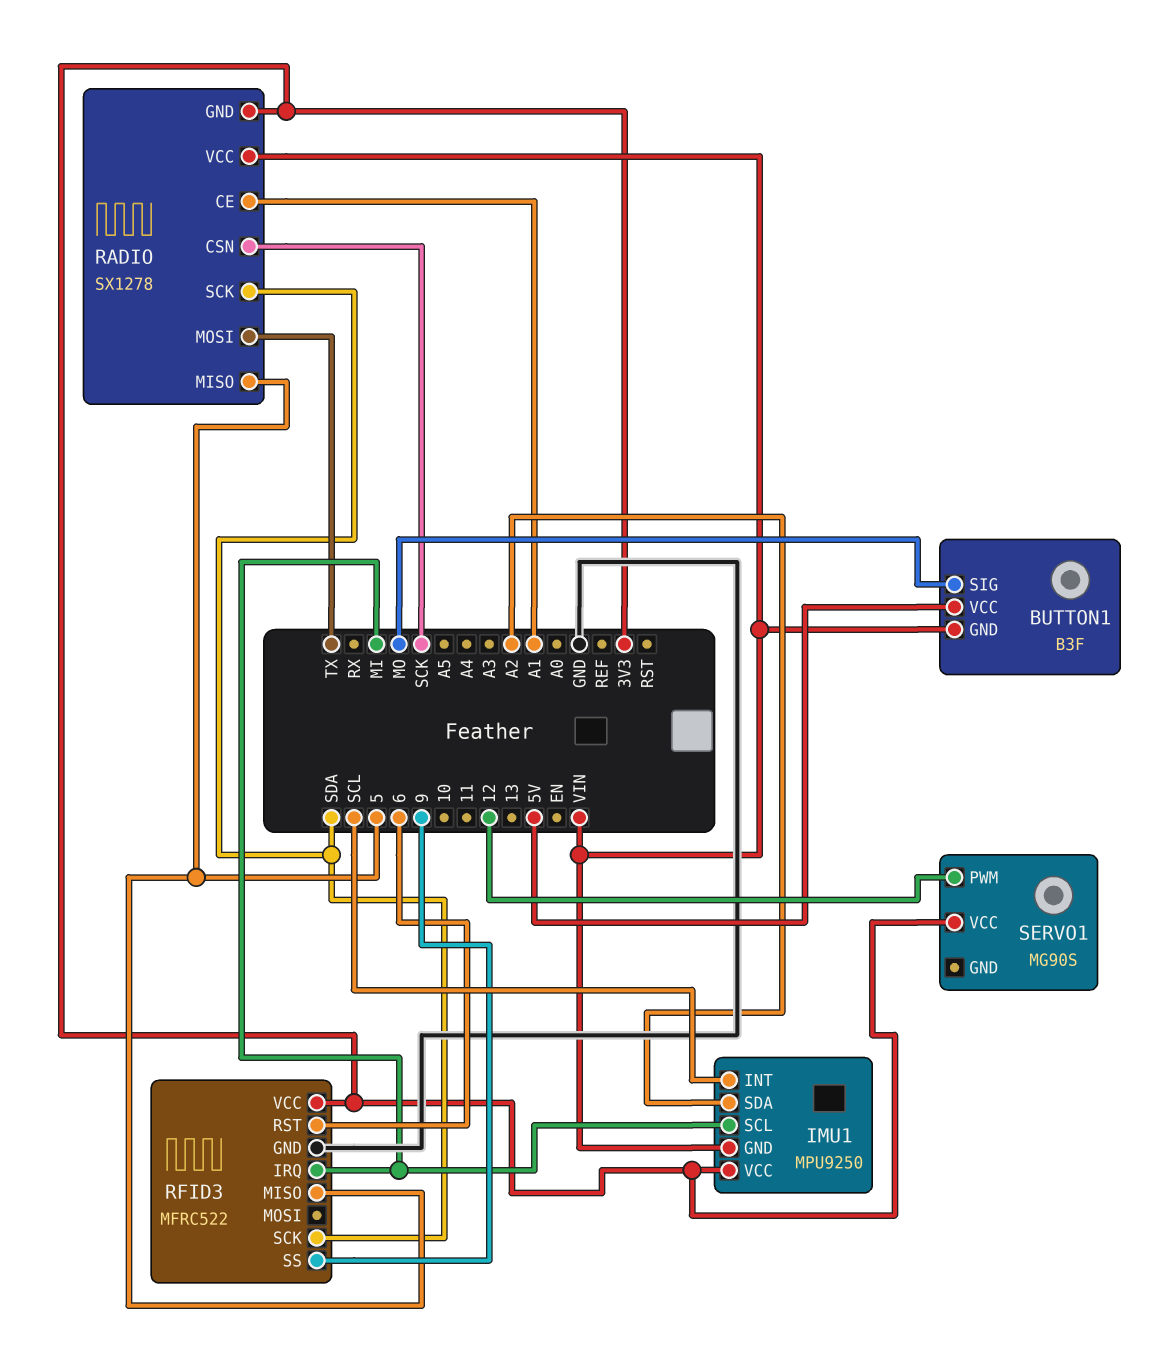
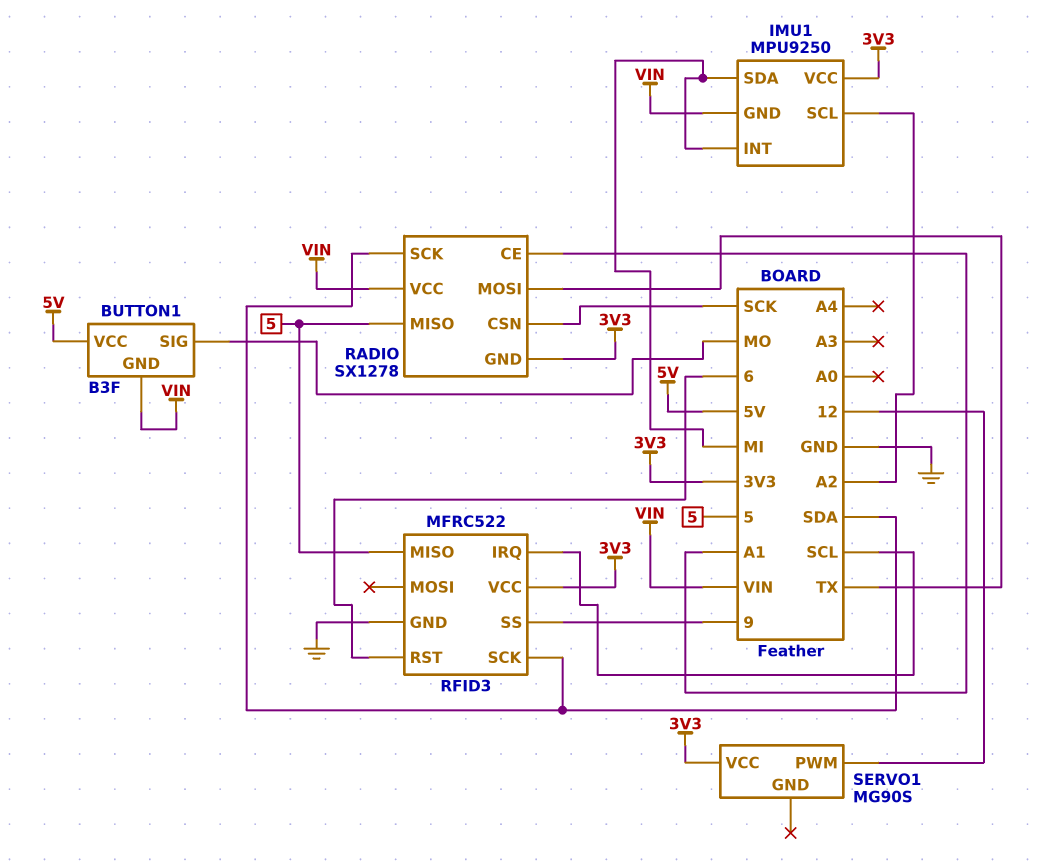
IMU1 pin INT: SCL -> MI
IMU1 pin SCL: MI -> A2
IMU1 pin SDA: A2 -> MI
RFID3 pin IRQ: MI -> SCL

